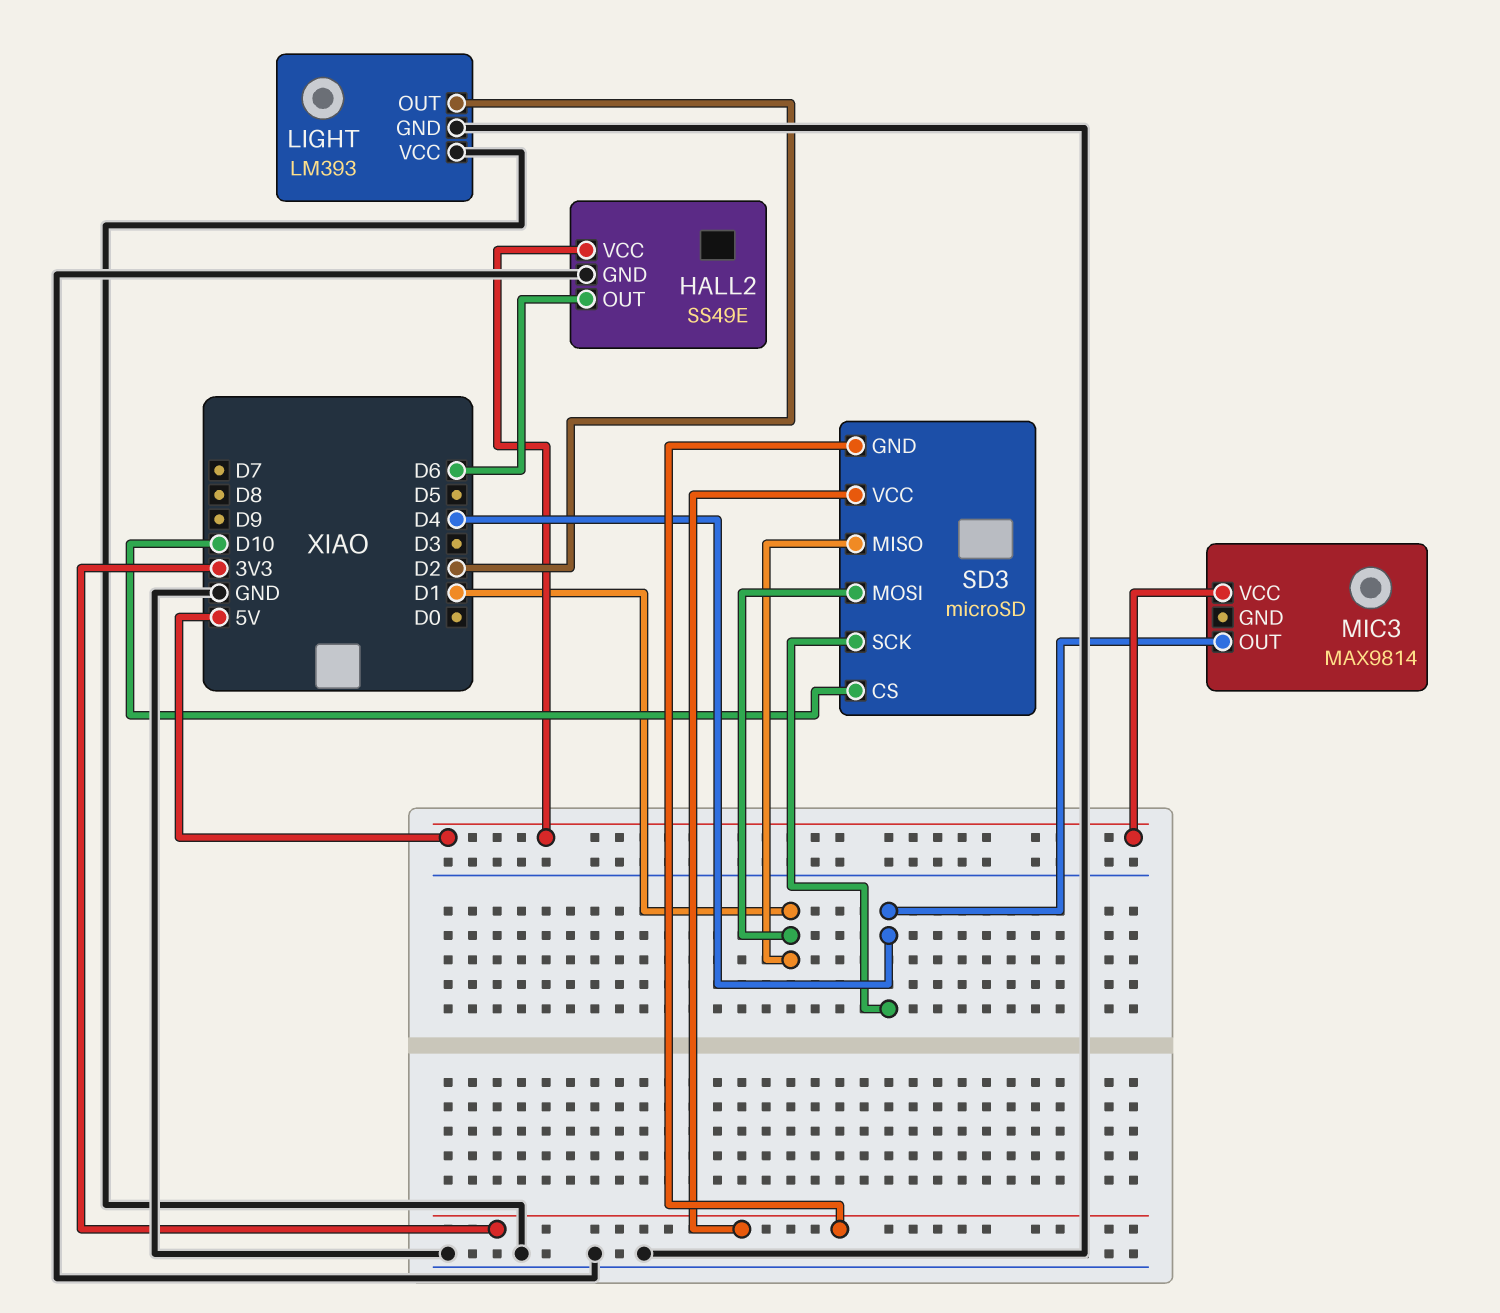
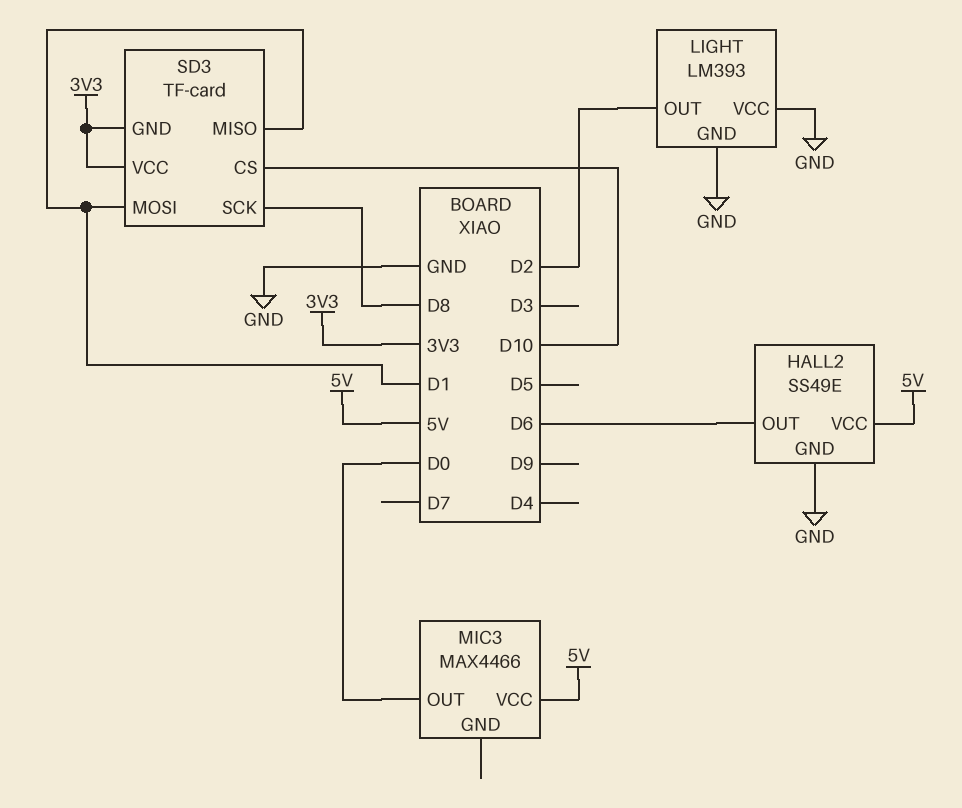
MIC3: MAX9814 -> MAX4466
MIC3 pin OUT: D4 -> D0
SD3: microSD -> TF-card
SD3 pin SCK: D4 -> D8

